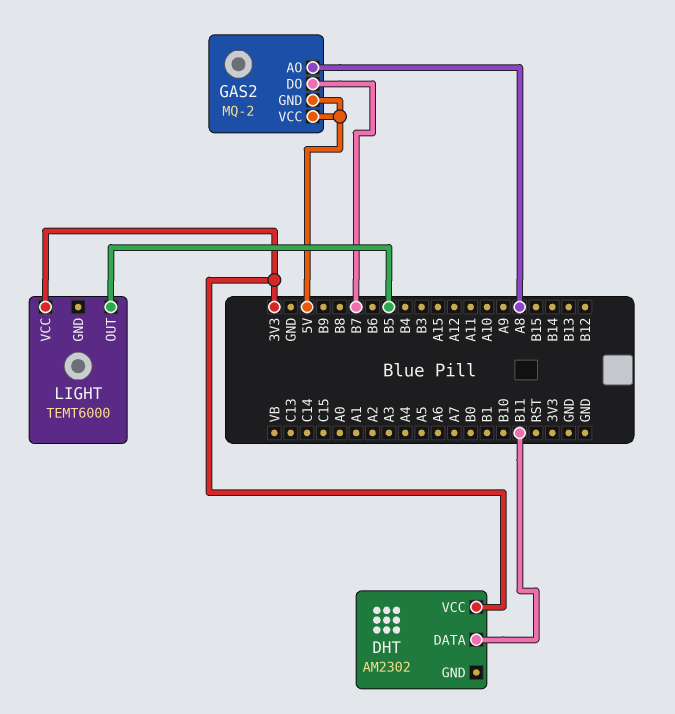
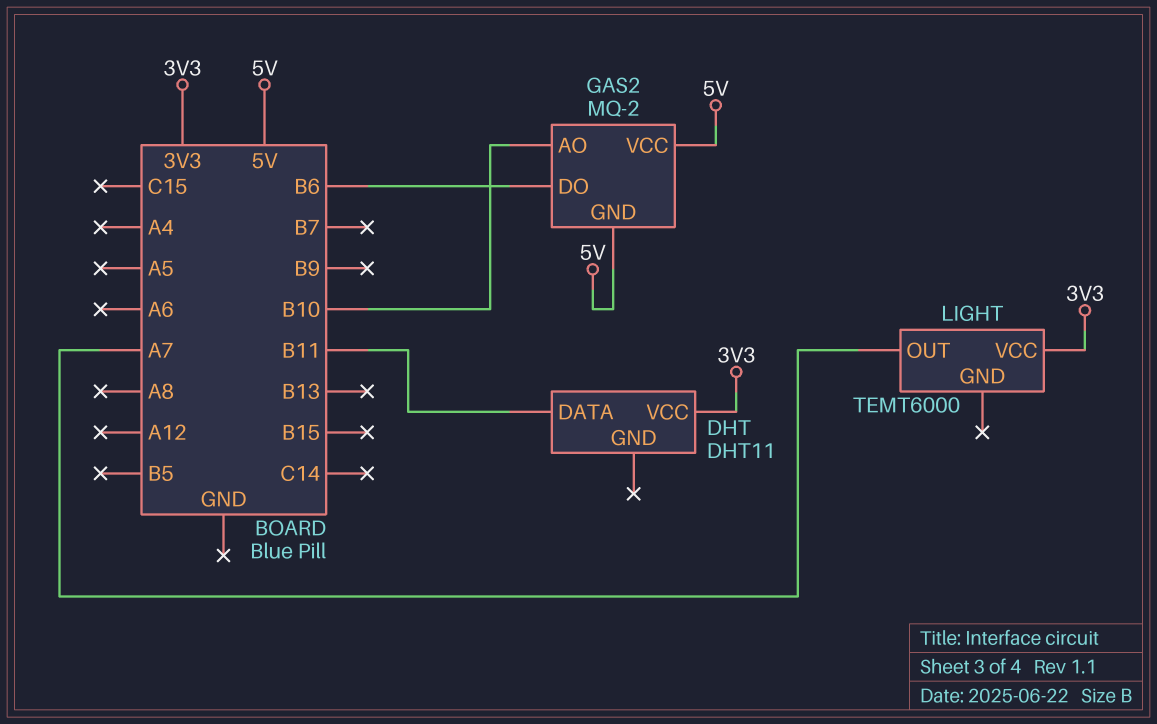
DHT: AM2302 -> DHT11
GAS2 pin AO: A8 -> B10
GAS2 pin DO: B7 -> B6
LIGHT pin OUT: B5 -> A7

